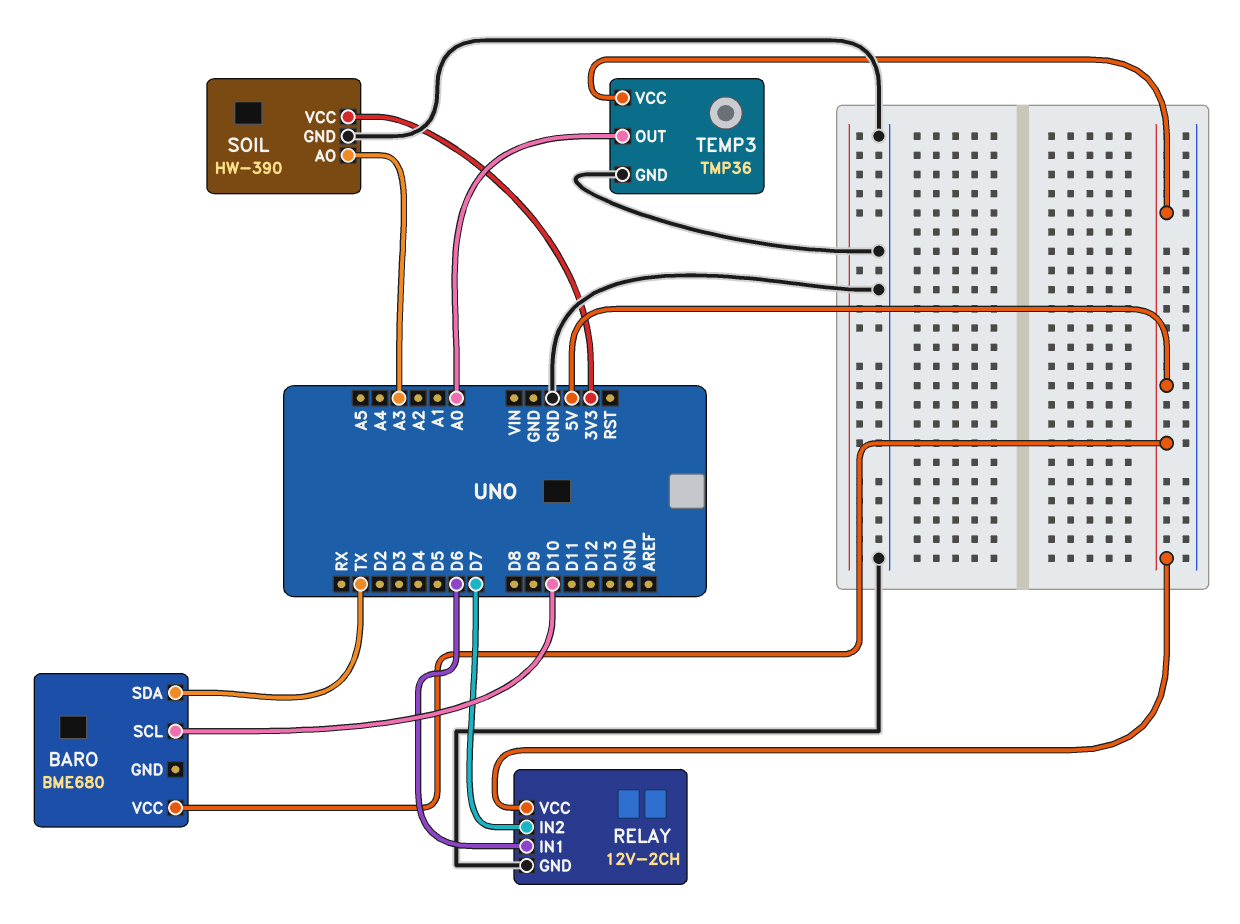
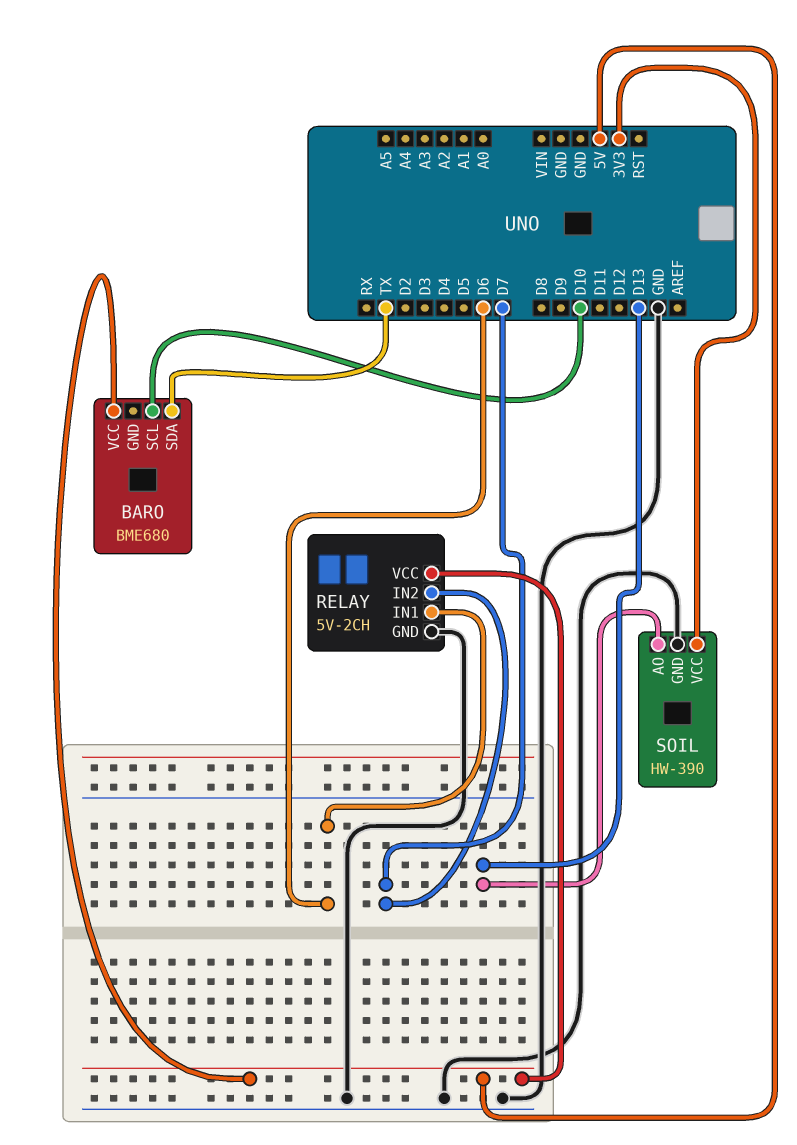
RELAY: 12V-2CH -> 5V-2CH
SOIL pin AO: A3 -> D13
TEMP3: TMP36 -> none
TEMP3 pin GND: GND -> none
TEMP3 pin OUT: A0 -> none
TEMP3 pin VCC: 5V -> none

